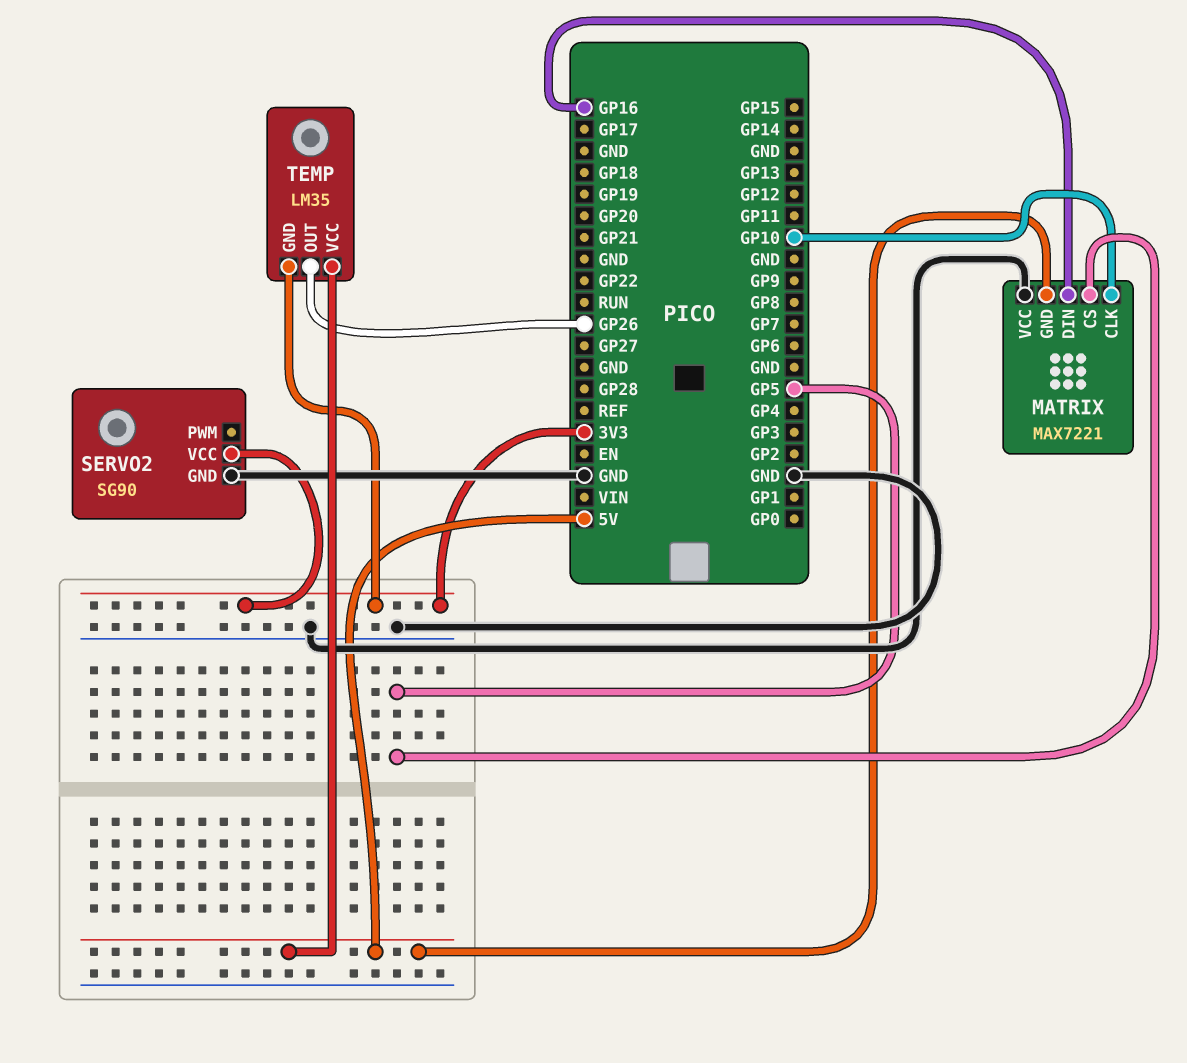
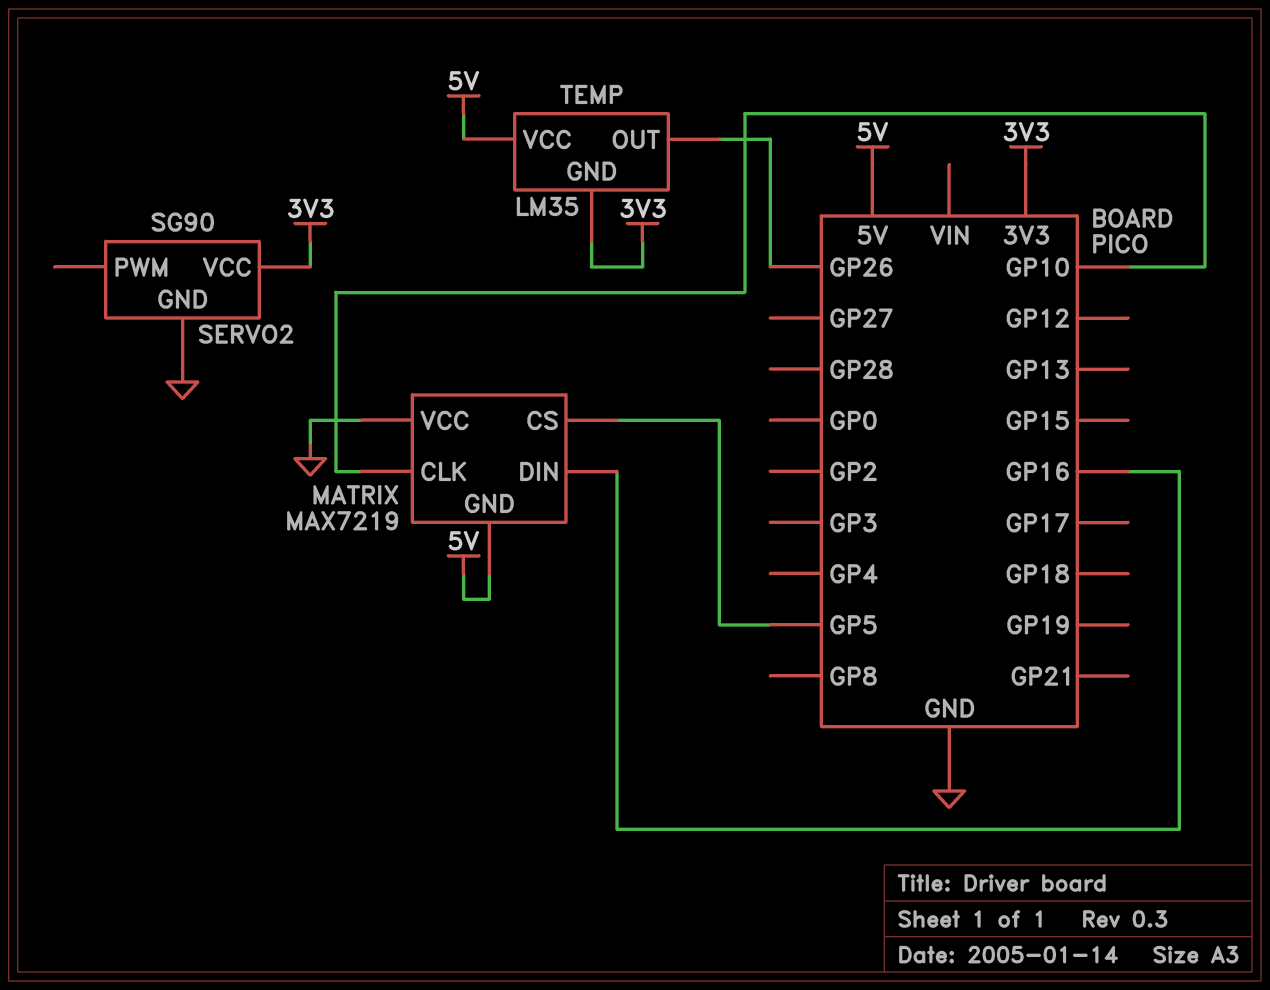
MATRIX: MAX7221 -> MAX7219

